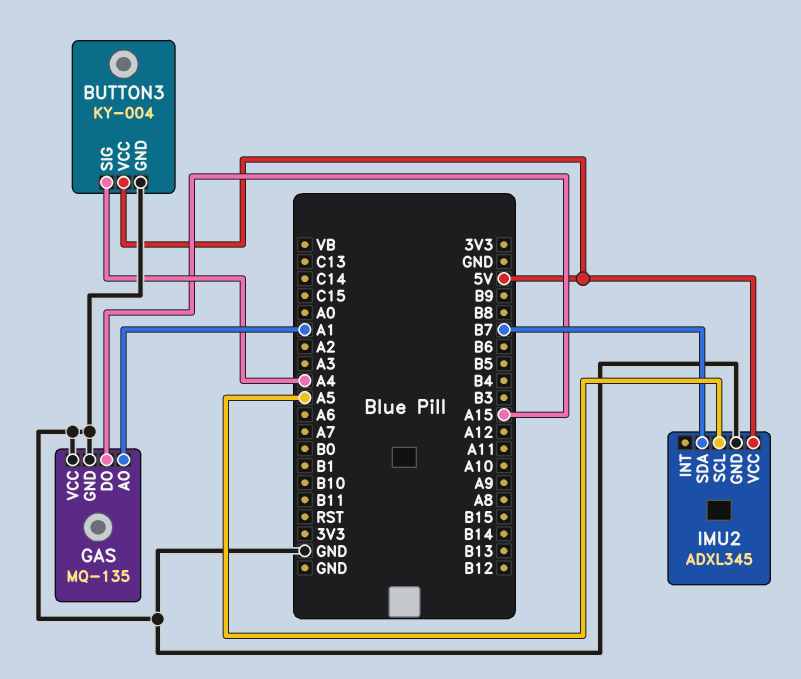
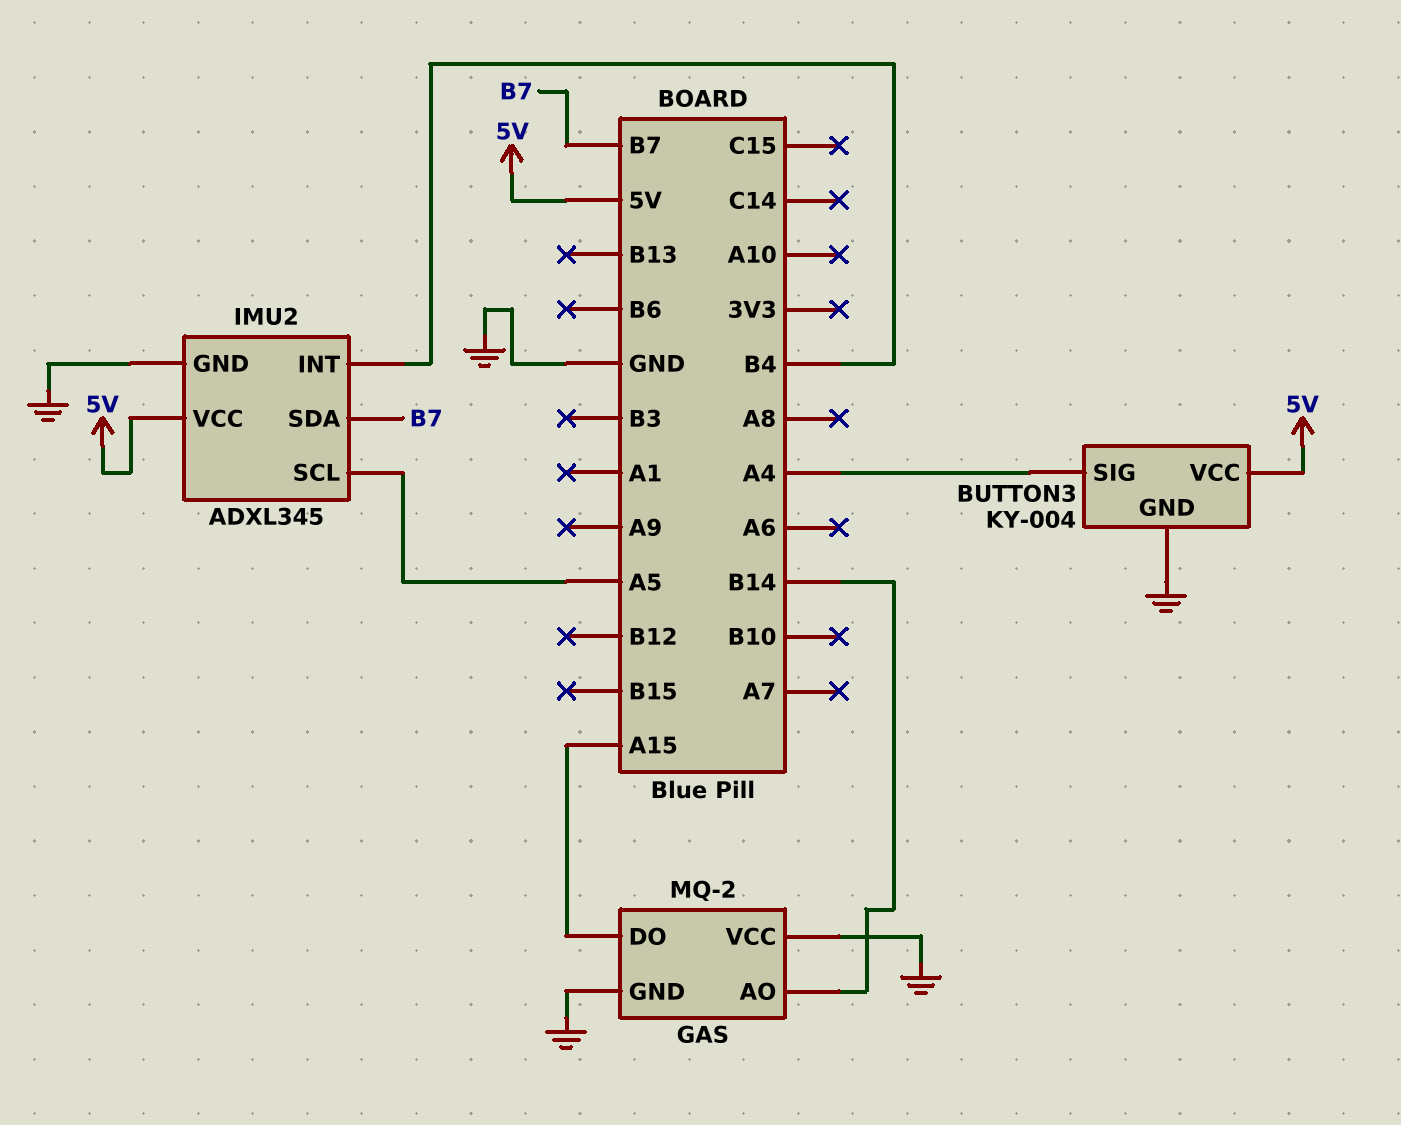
GAS: MQ-135 -> MQ-2
GAS pin AO: A1 -> B14
IMU2 pin INT: none -> B4

